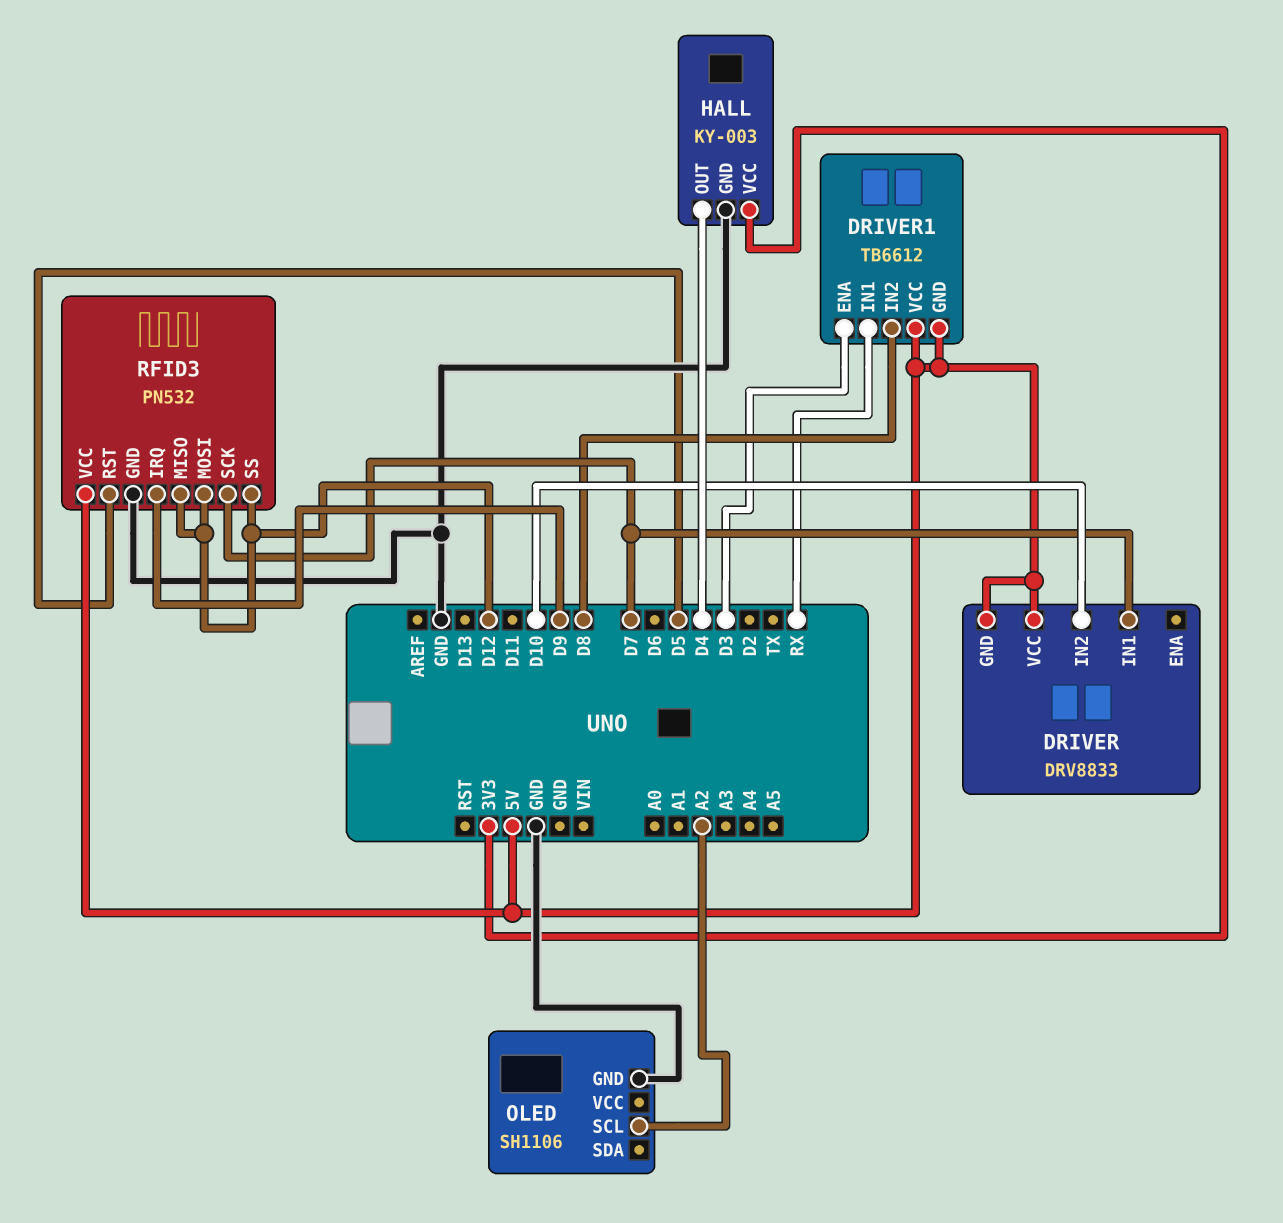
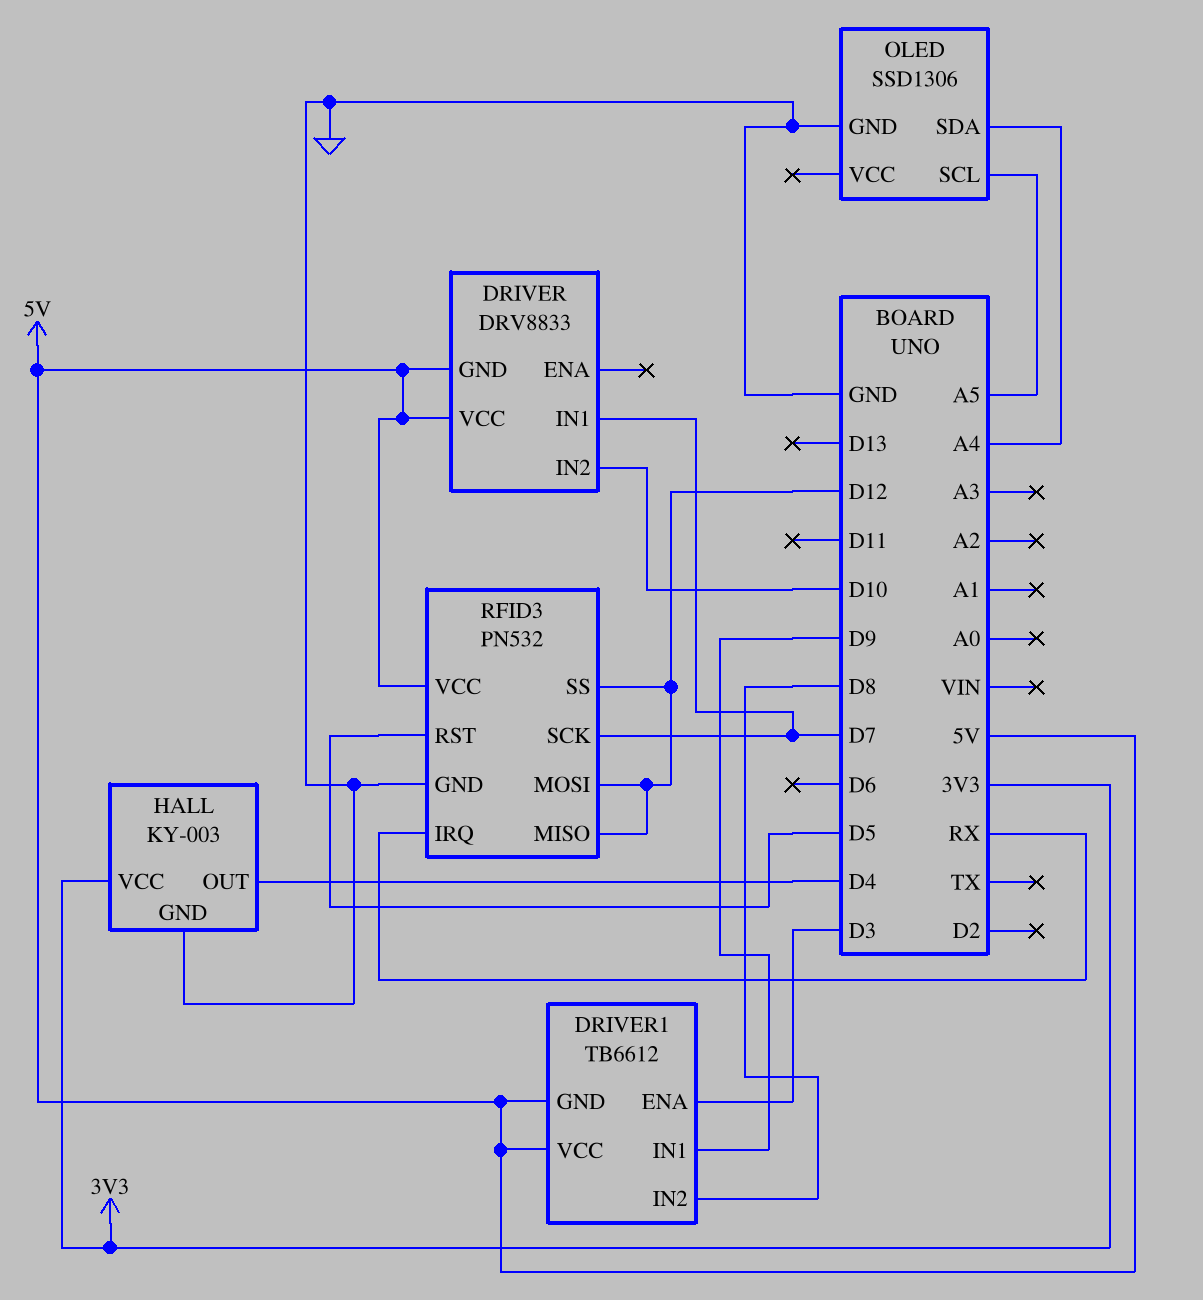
DRIVER1 pin IN1: RX -> D9
OLED: SH1106 -> SSD1306
OLED pin SCL: A2 -> A5
OLED pin SDA: none -> A4
RFID3 pin IRQ: D9 -> RX

